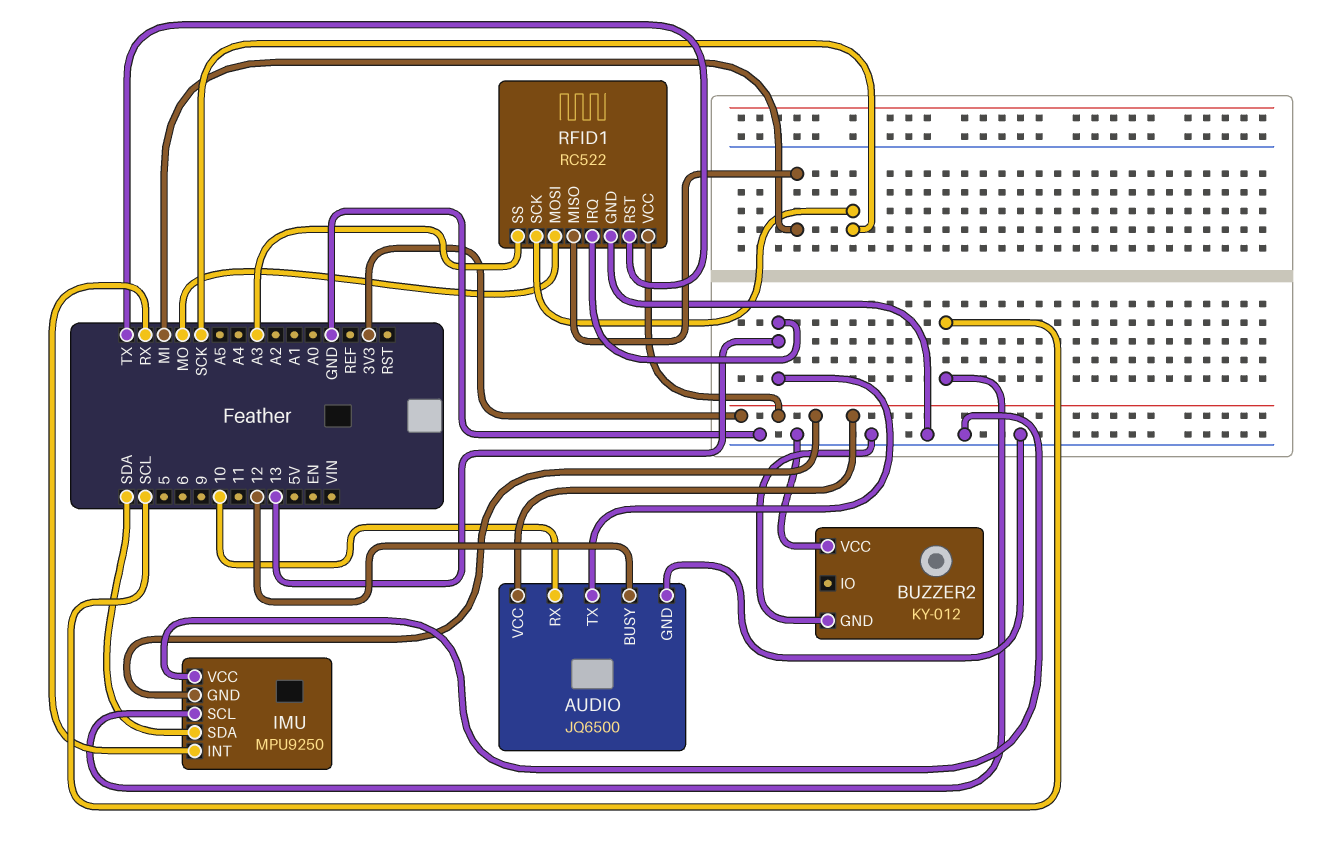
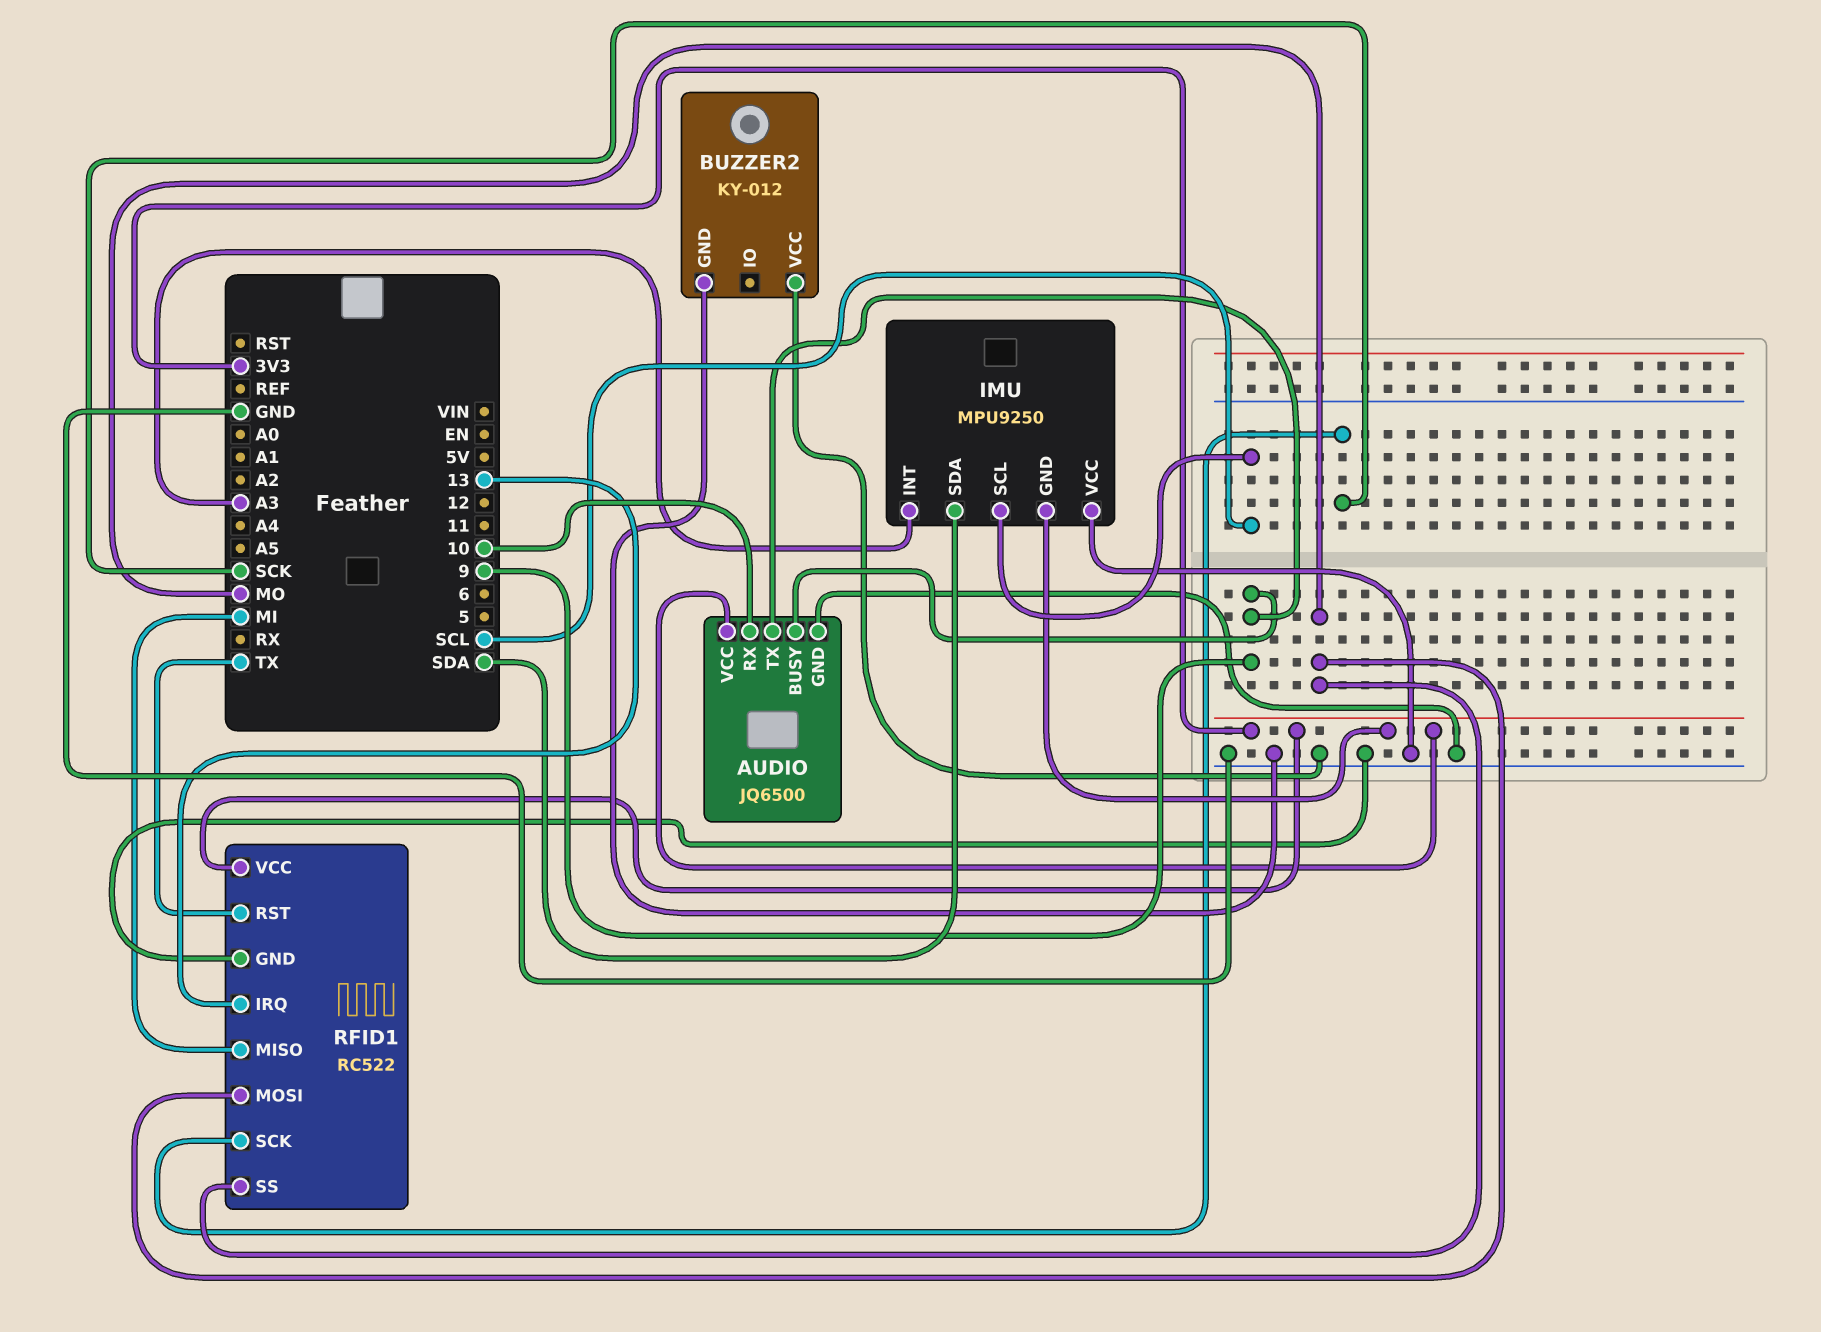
AUDIO pin BUSY: 12 -> 9
AUDIO pin TX: 13 -> 9
IMU pin INT: RX -> A3
RFID1 pin SS: A3 -> MO

